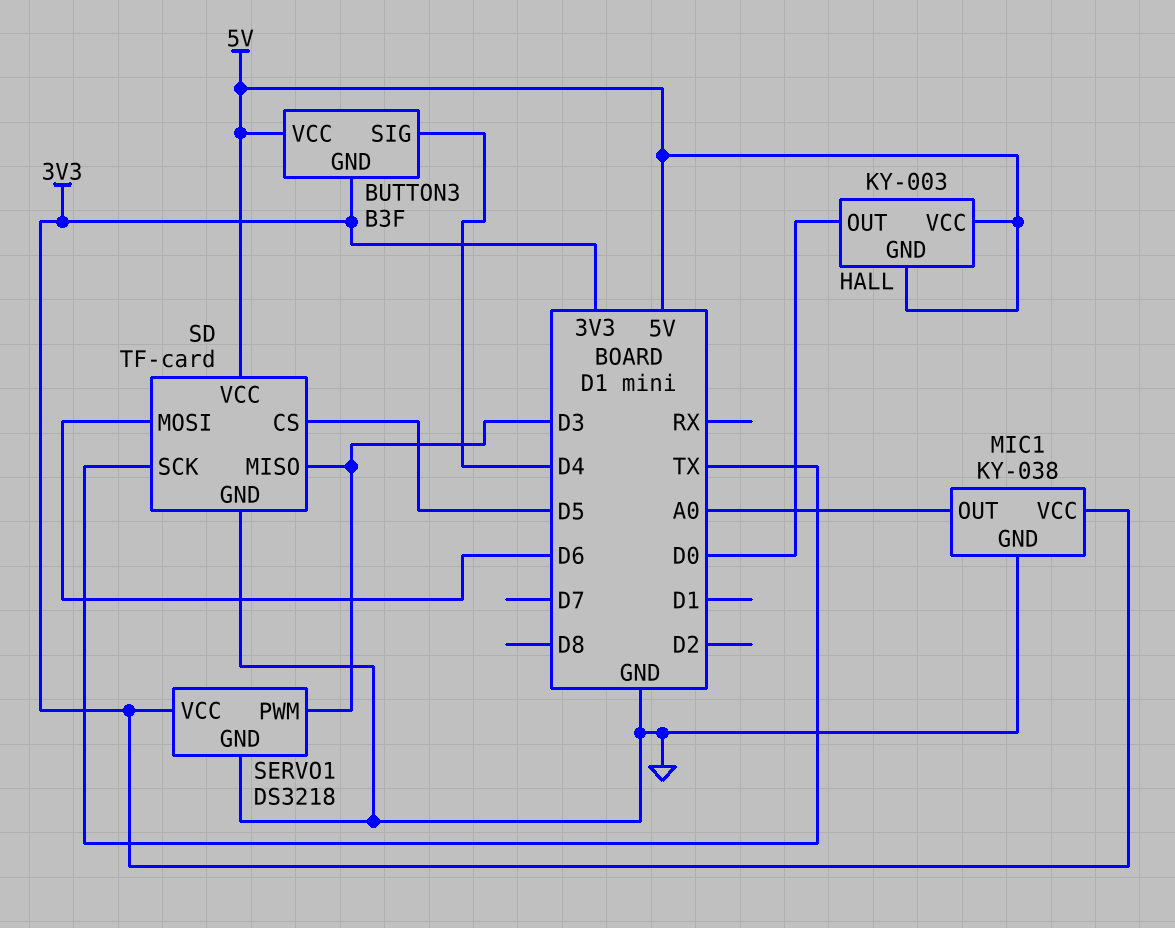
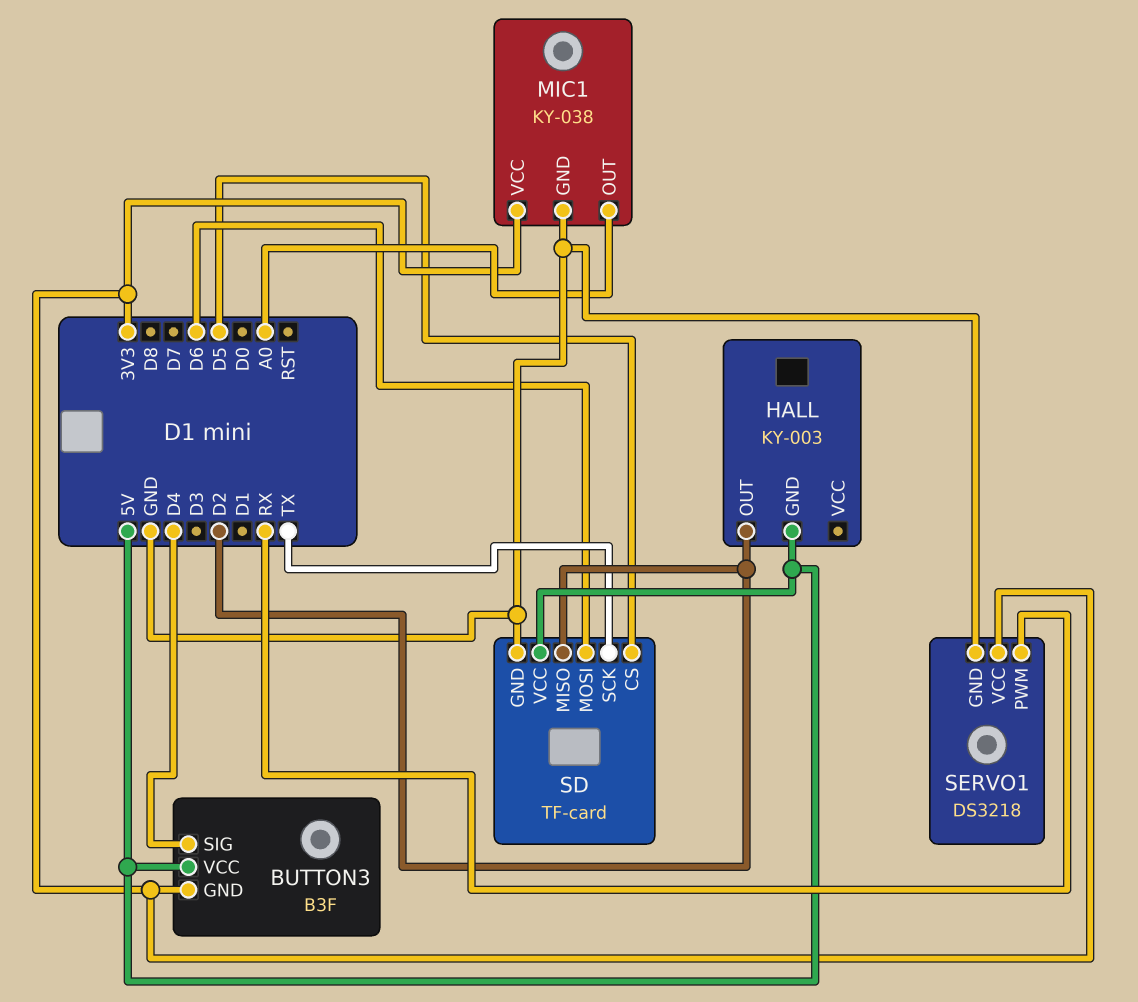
HALL pin OUT: D0 -> D2
HALL pin VCC: 5V -> none
SD pin MISO: D3 -> D2
SERVO1 pin PWM: D3 -> RX

